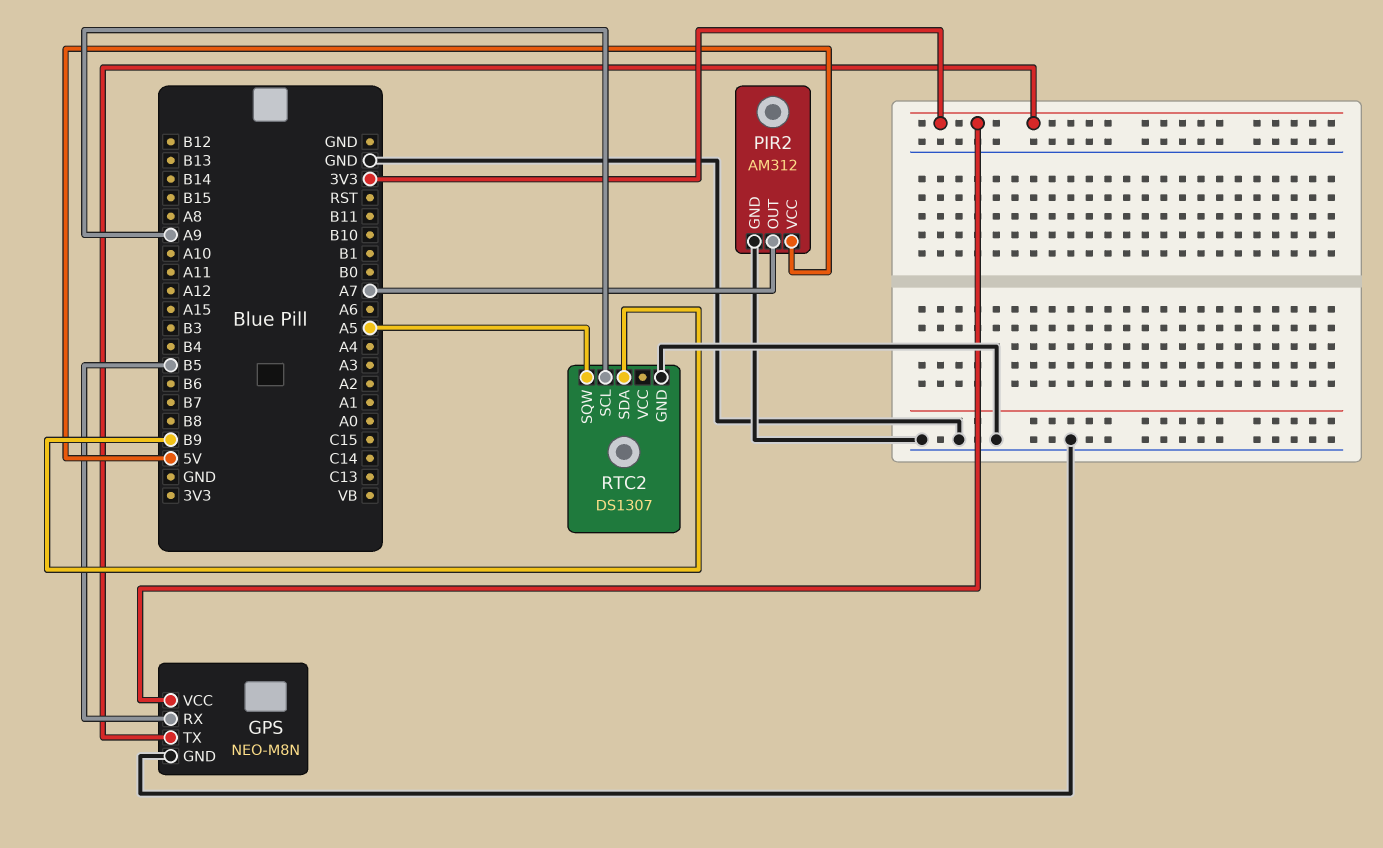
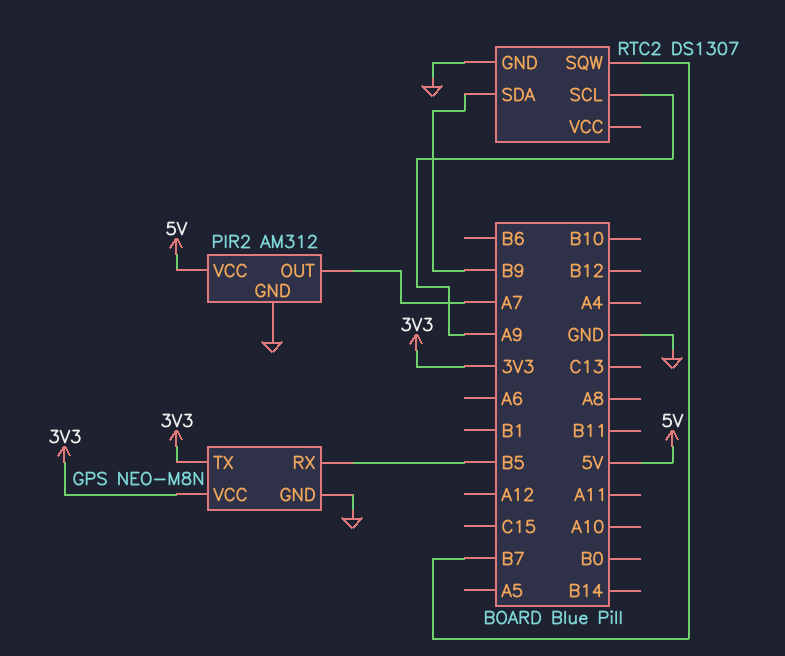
RTC2 pin SQW: A5 -> B7

